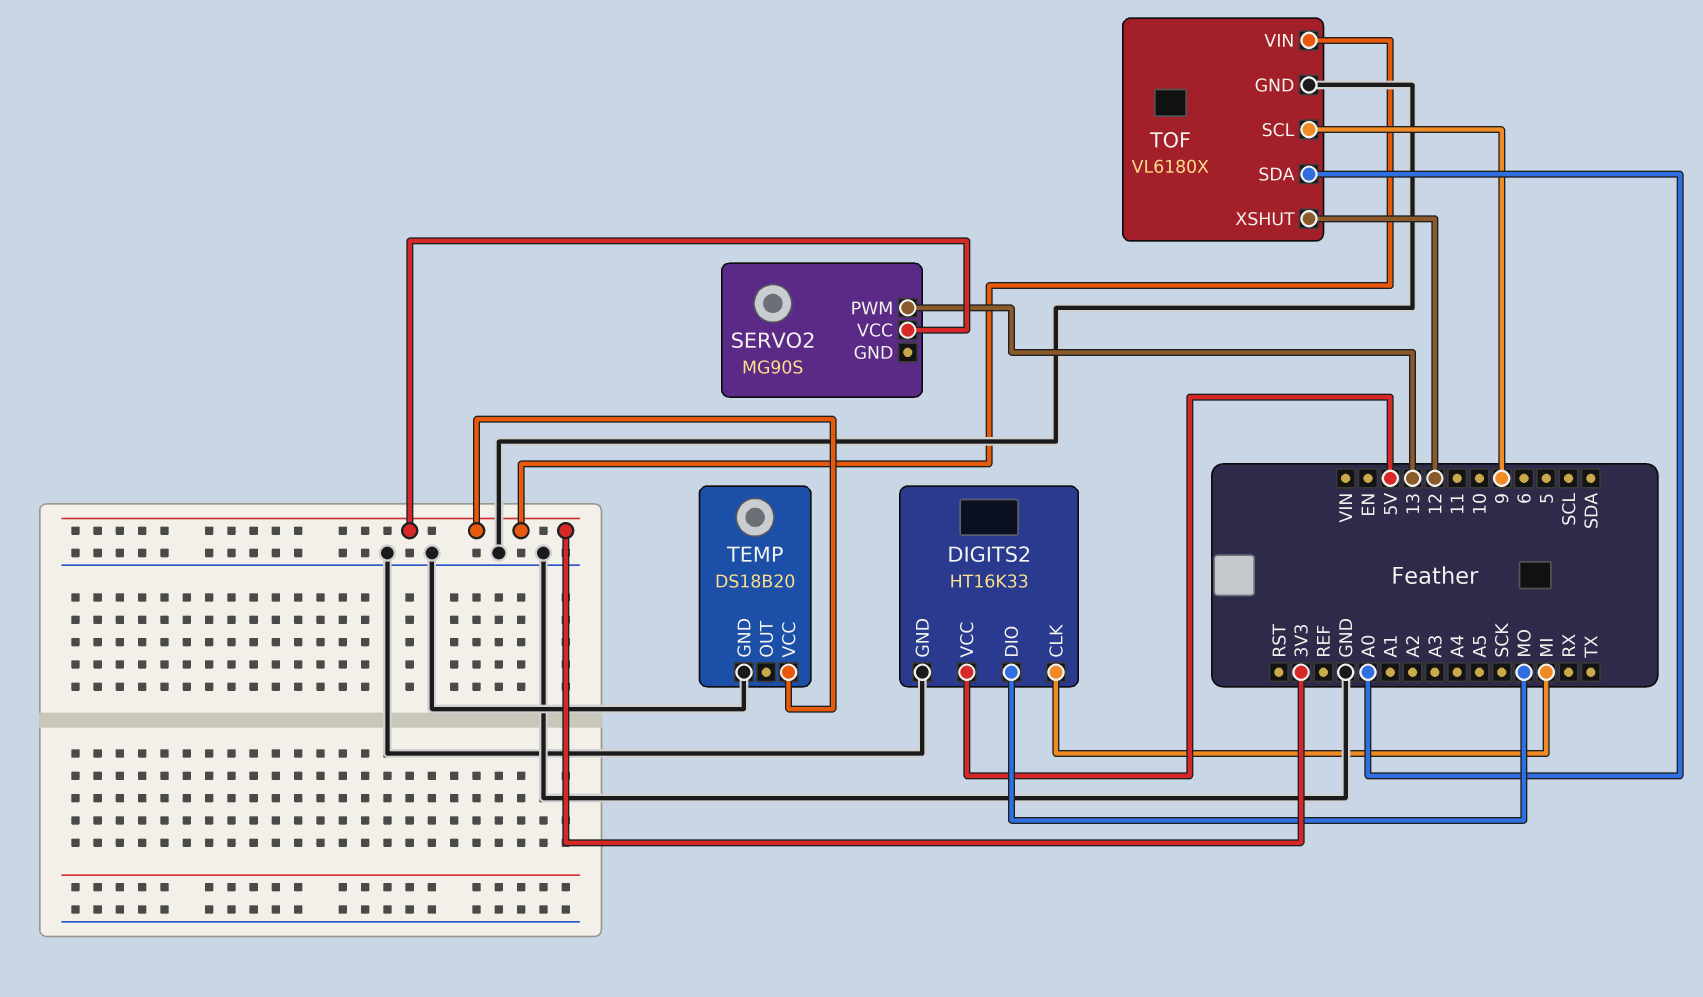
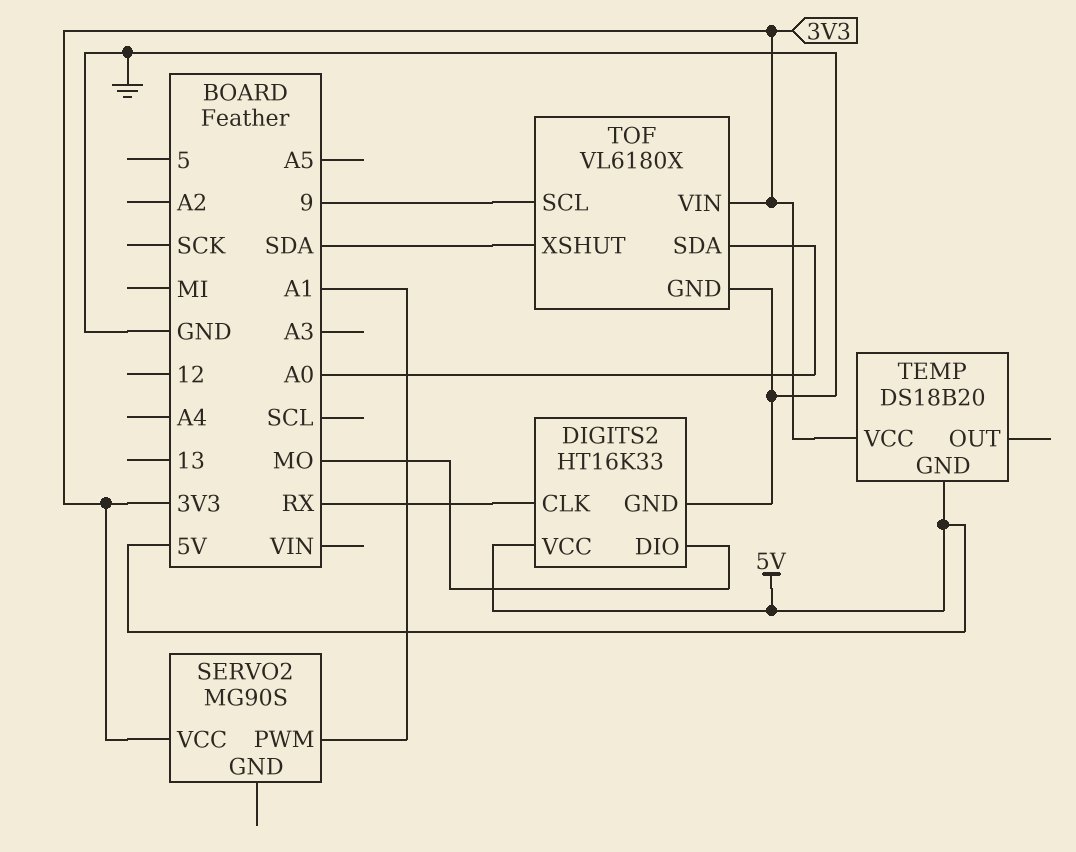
DIGITS2 pin CLK: MI -> RX
SERVO2 pin PWM: 13 -> A1
TEMP pin GND: GND -> 5V
TOF pin XSHUT: 12 -> SDA

